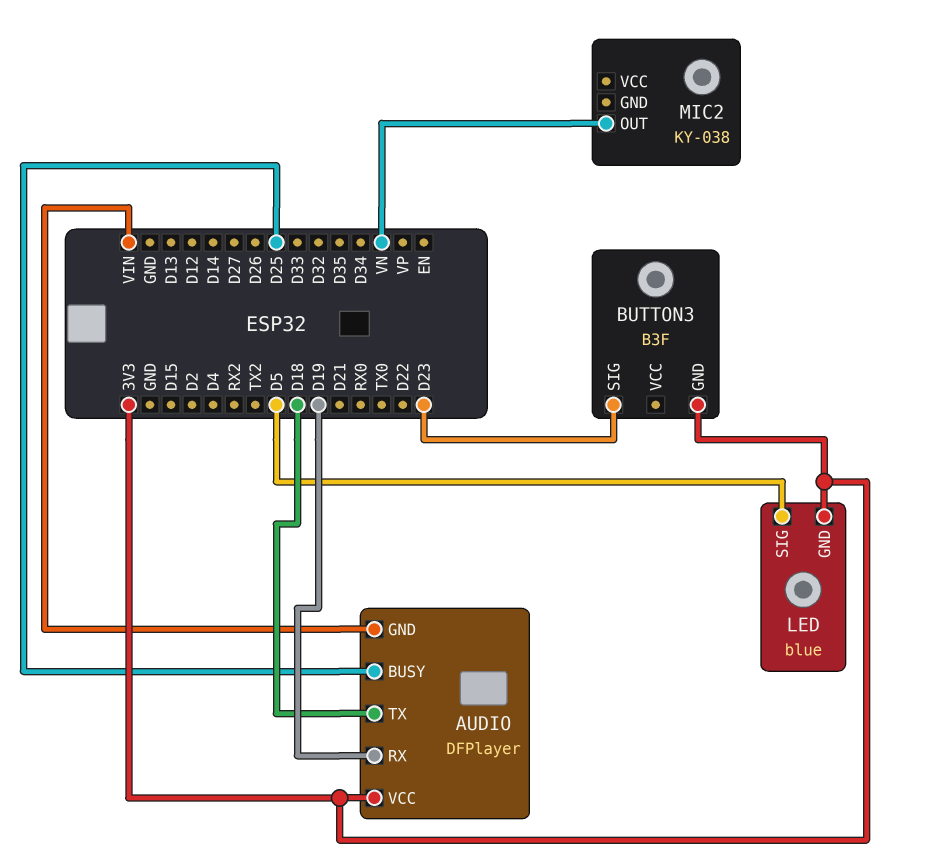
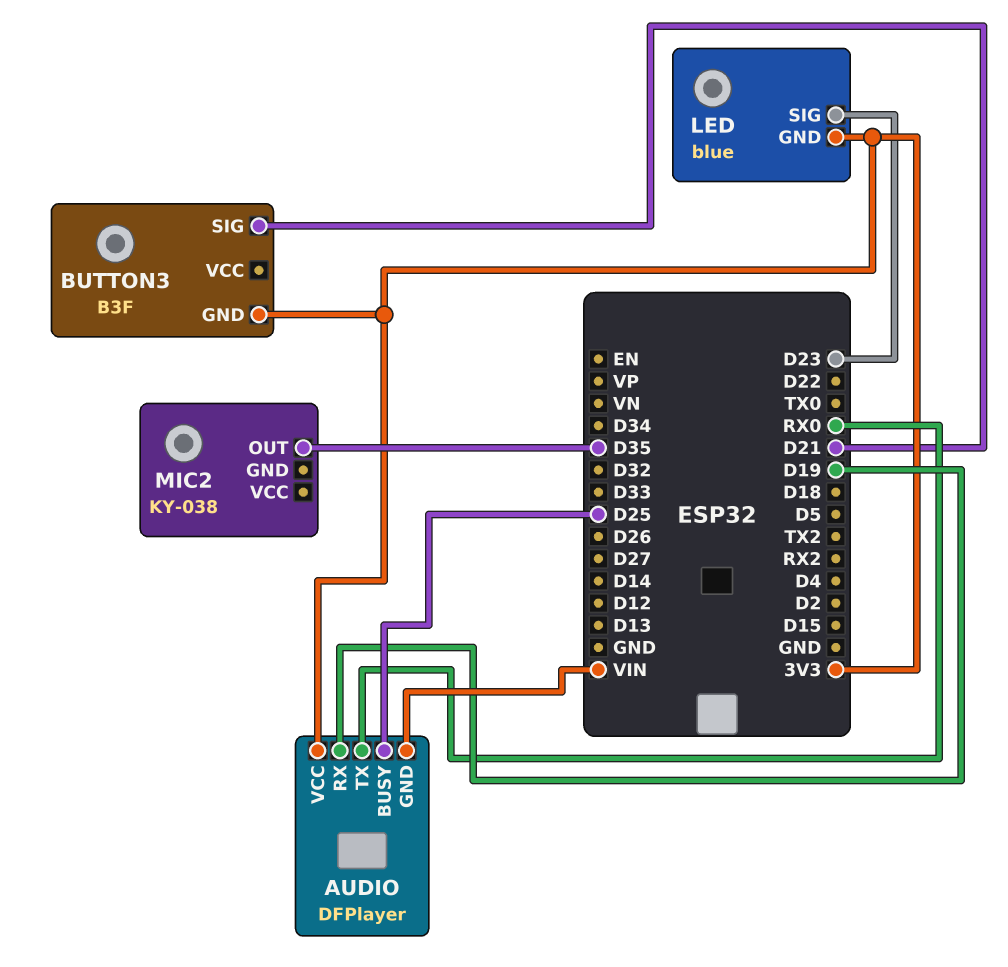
AUDIO pin TX: D18 -> RX0
BUTTON3 pin SIG: D23 -> D21
LED pin SIG: D5 -> D23
MIC2 pin OUT: VN -> D35

